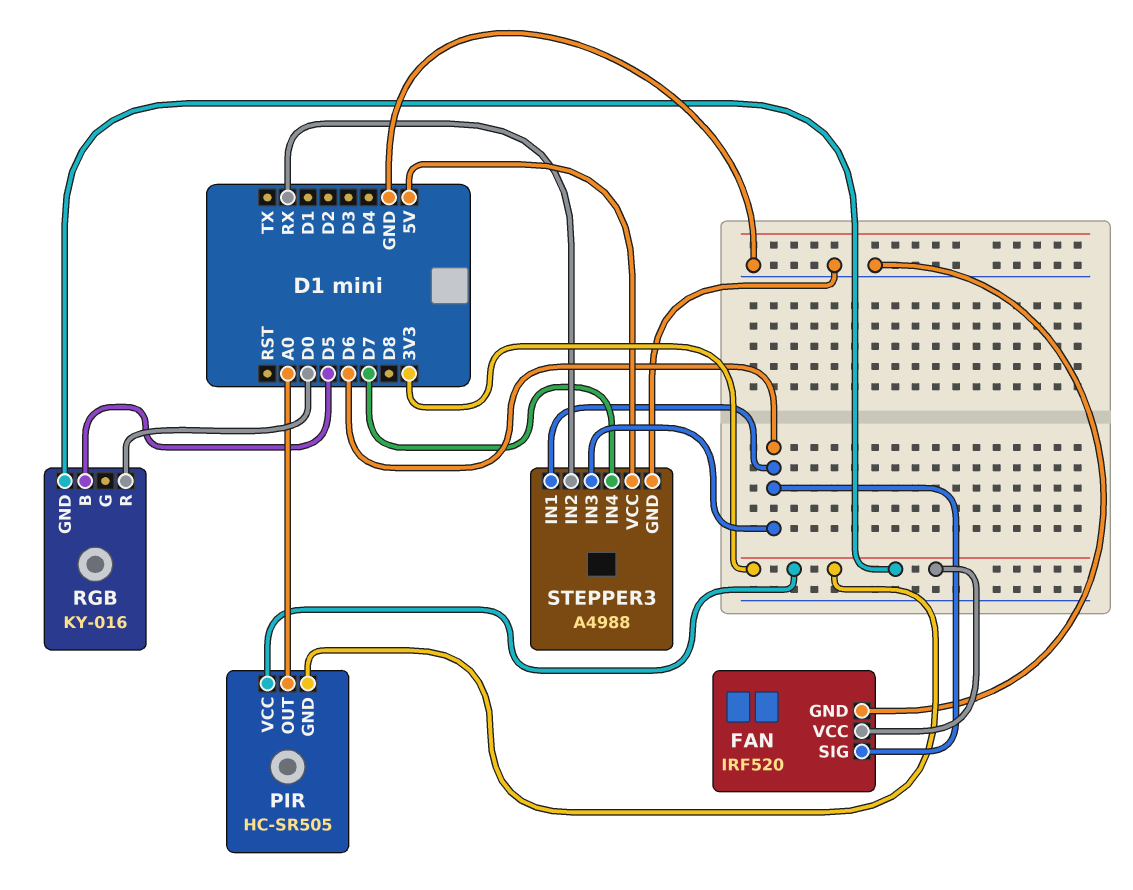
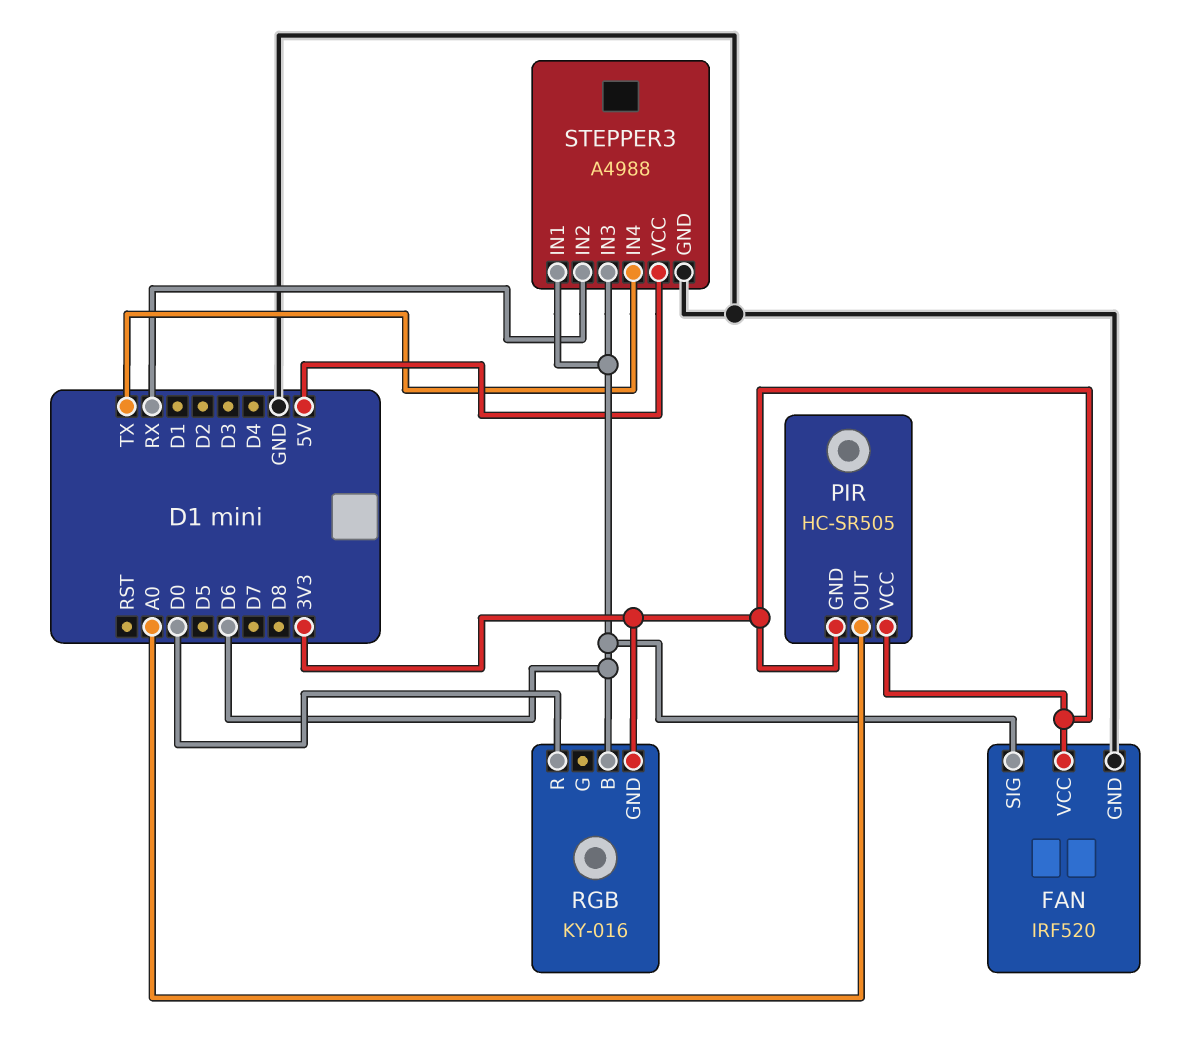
RGB pin B: D5 -> D6
STEPPER3 pin IN4: D7 -> TX

